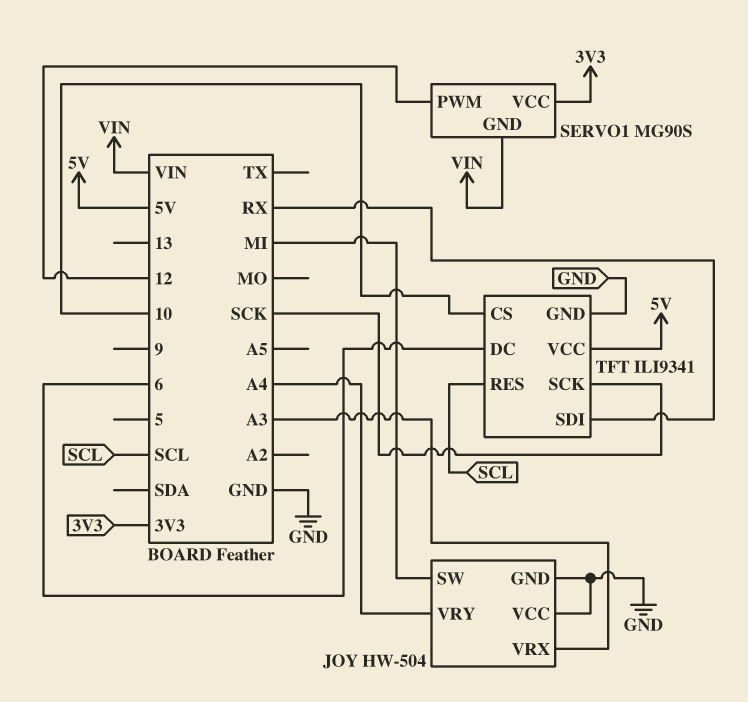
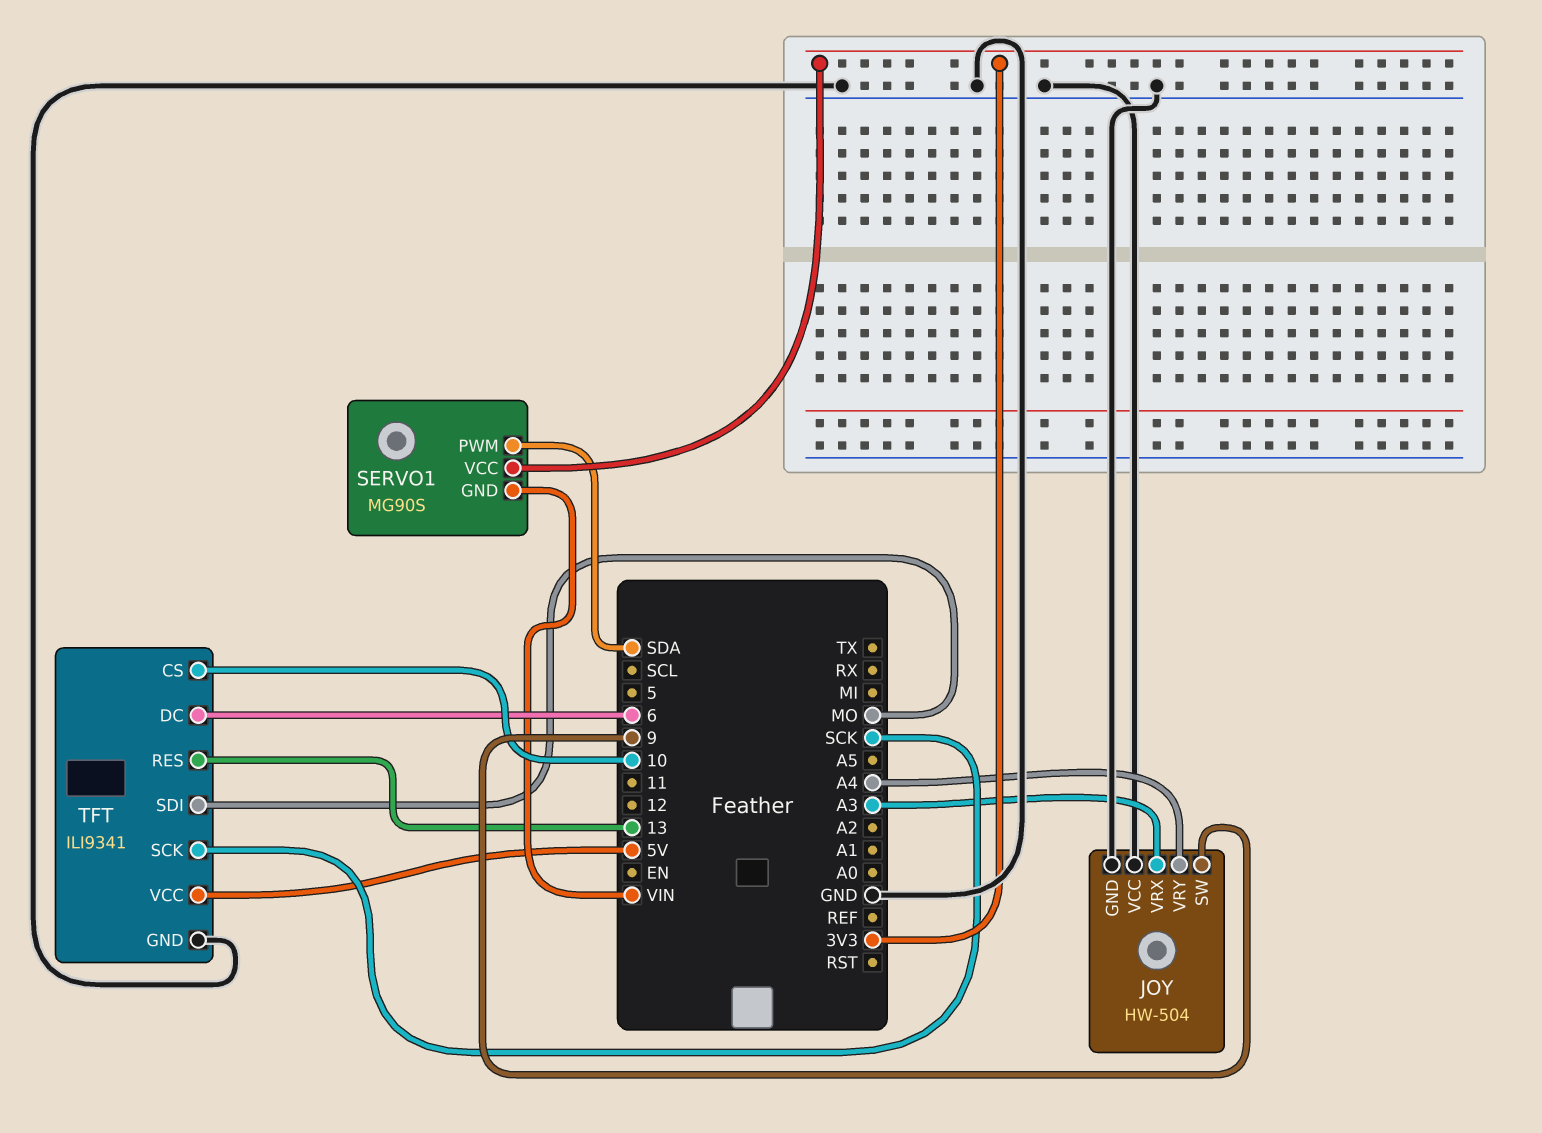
JOY pin SW: MI -> 9
SERVO1 pin PWM: 12 -> SDA
TFT pin RES: SCL -> 13
TFT pin SDI: RX -> MO

